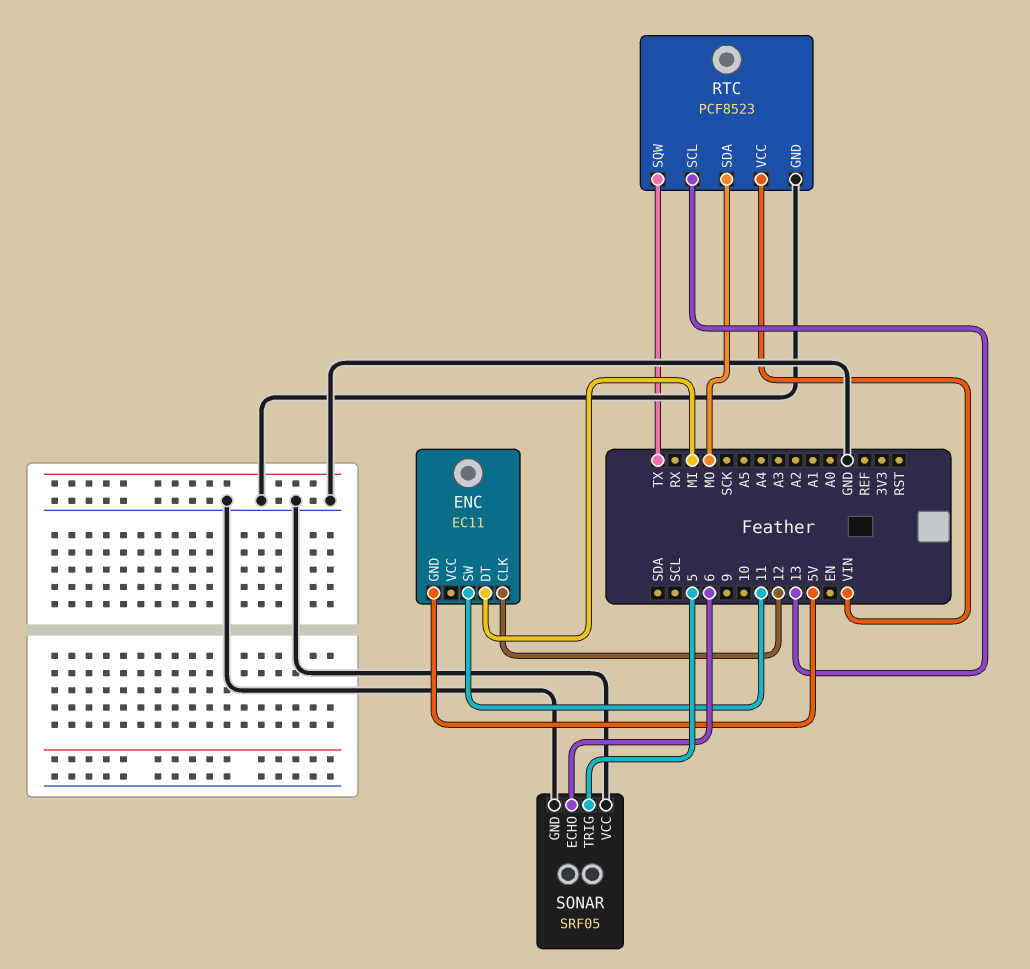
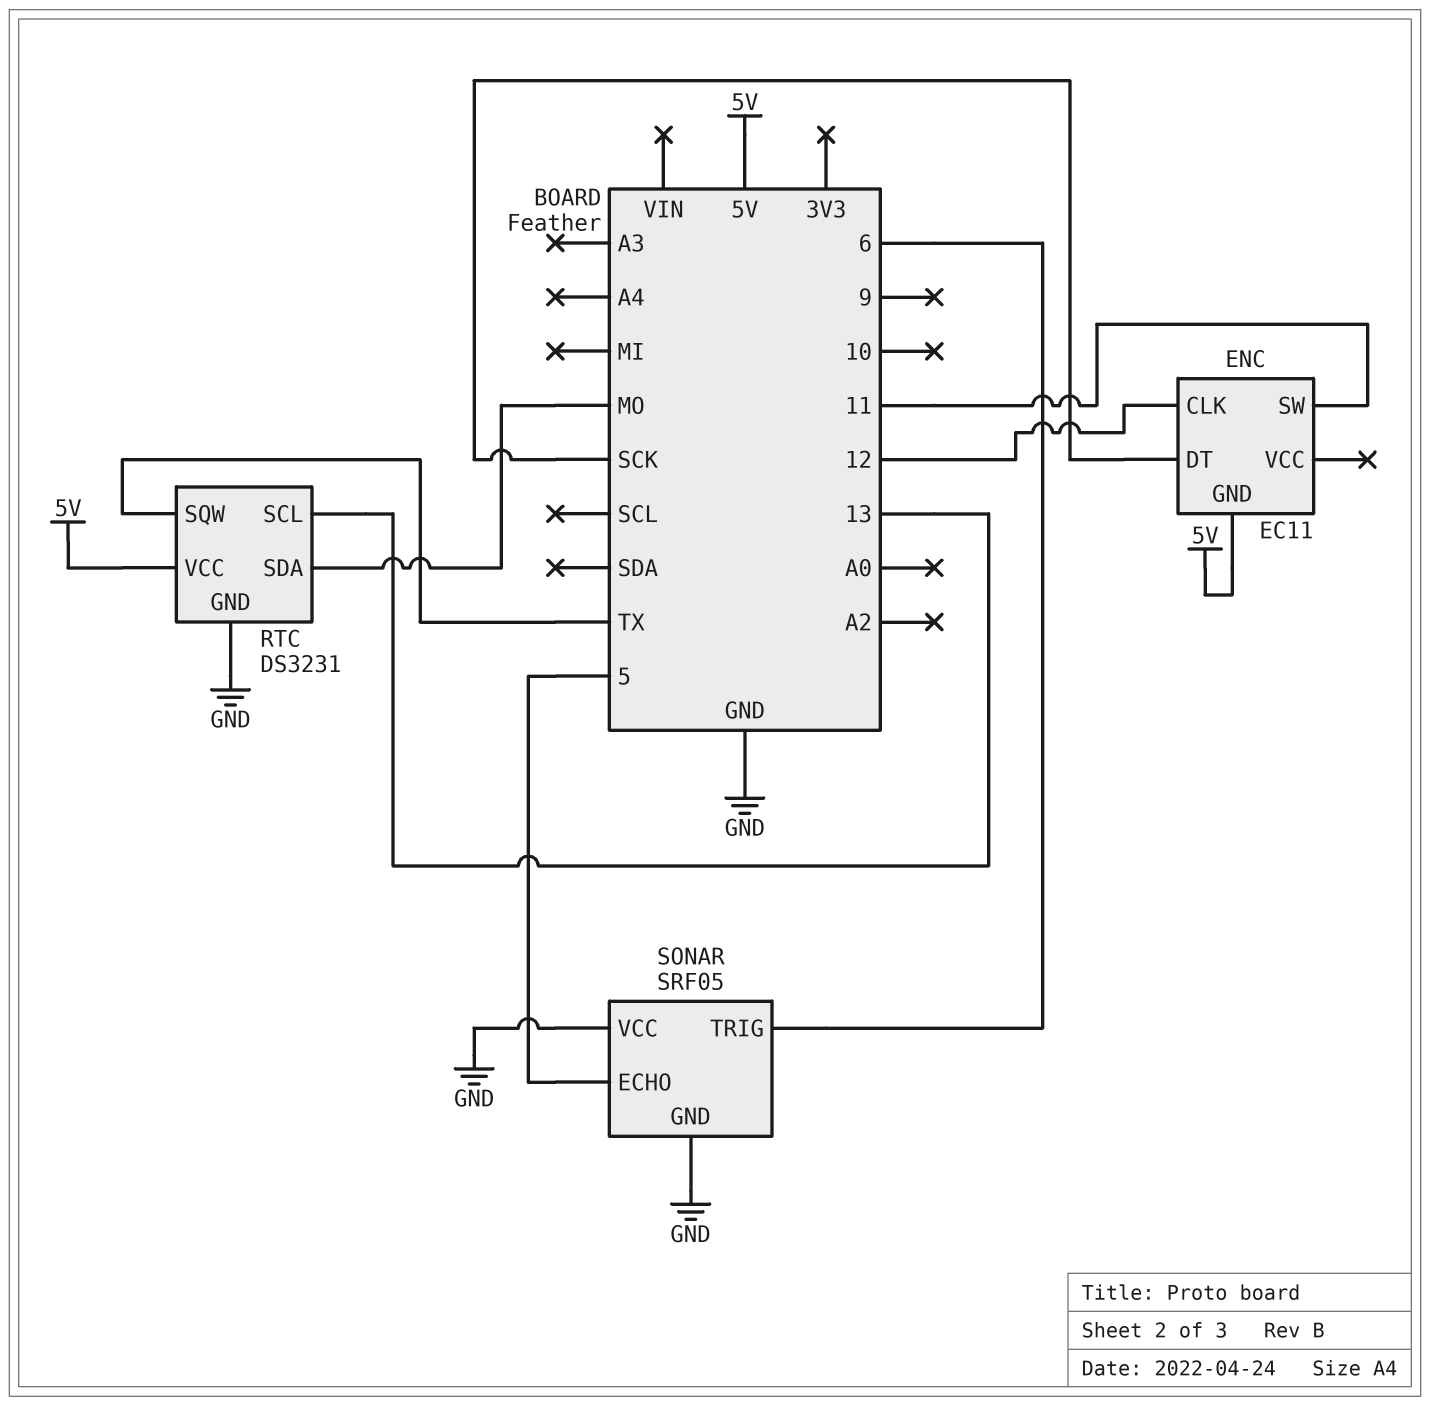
ENC pin DT: MI -> SCK
RTC: PCF8523 -> DS3231
RTC pin VCC: VIN -> 5V
SONAR pin ECHO: 6 -> 5
SONAR pin TRIG: 5 -> 6

